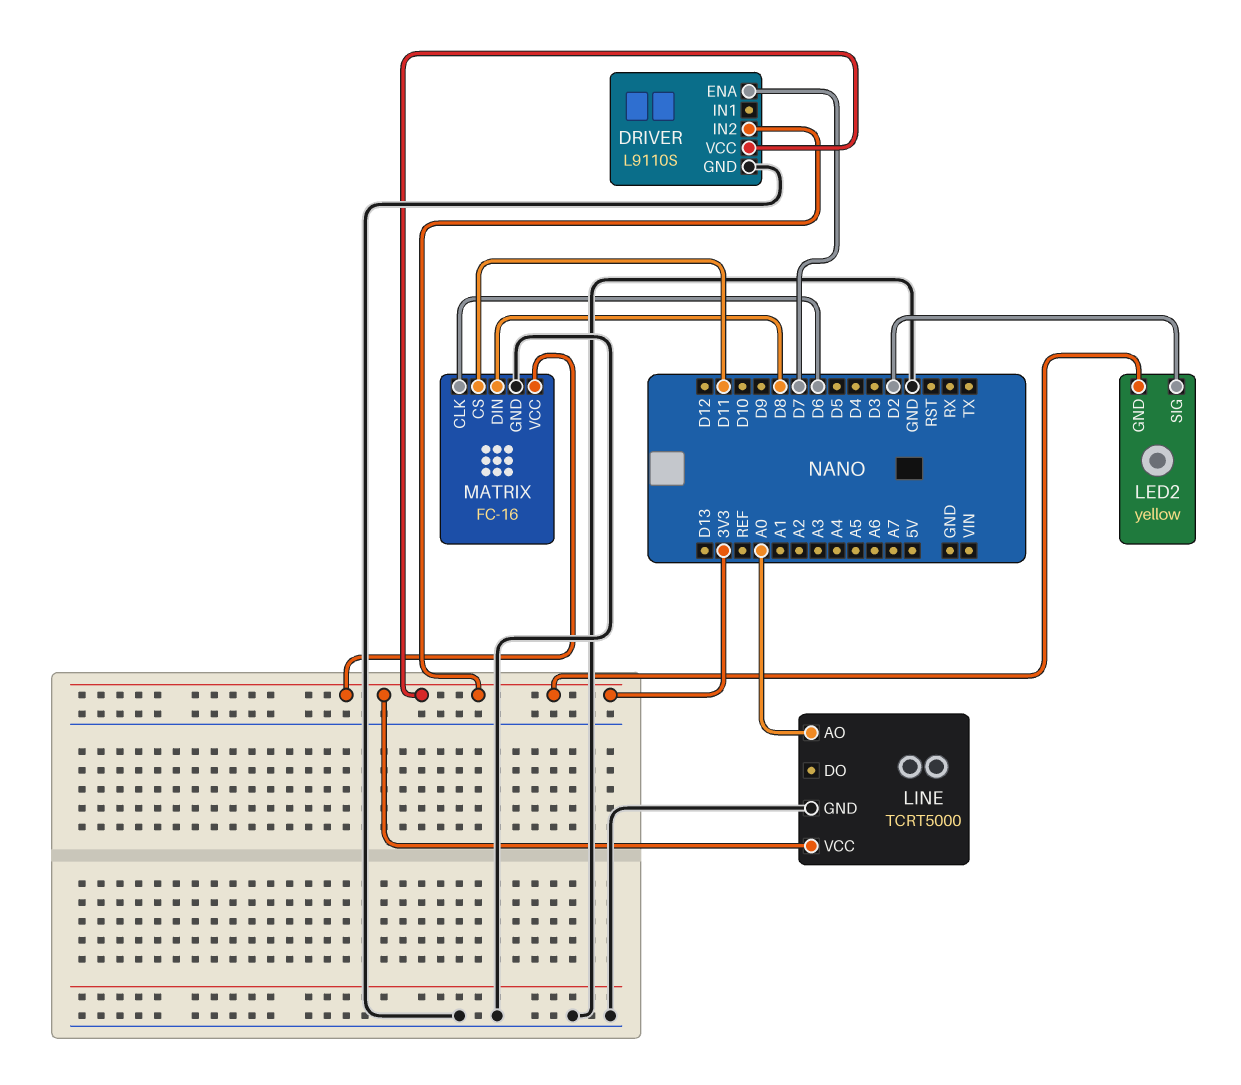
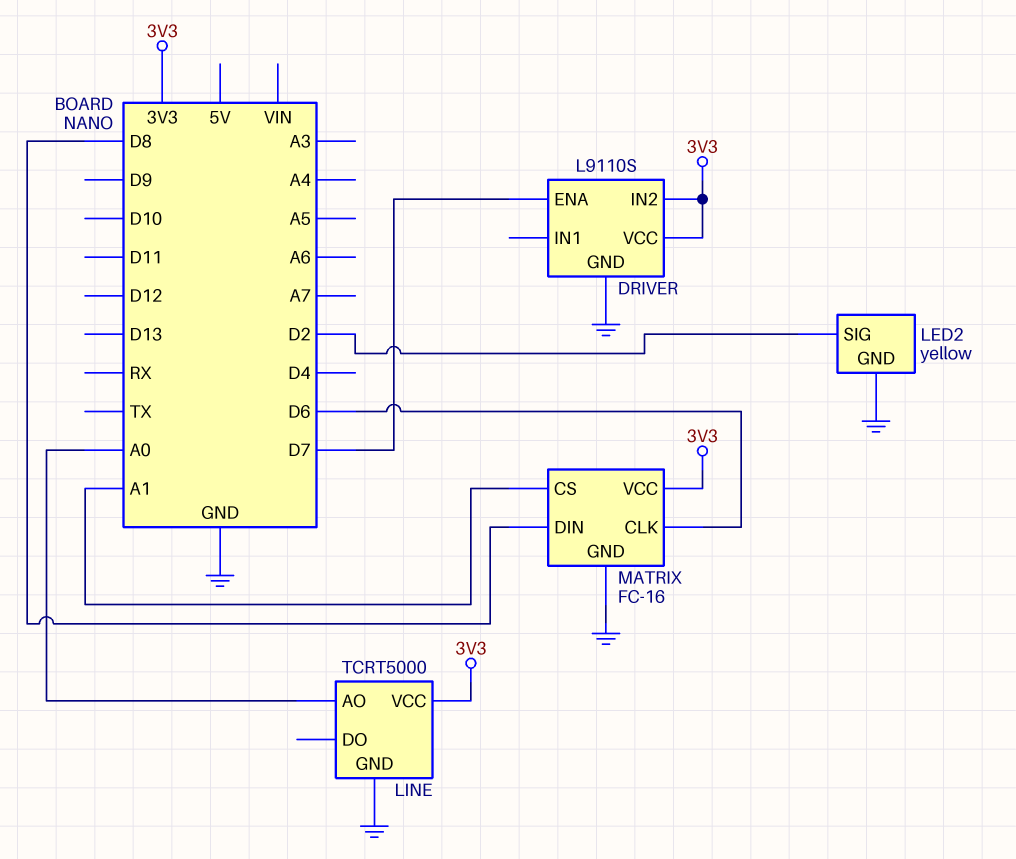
LED2 pin GND: 3V3 -> GND
MATRIX pin CS: D11 -> A1

